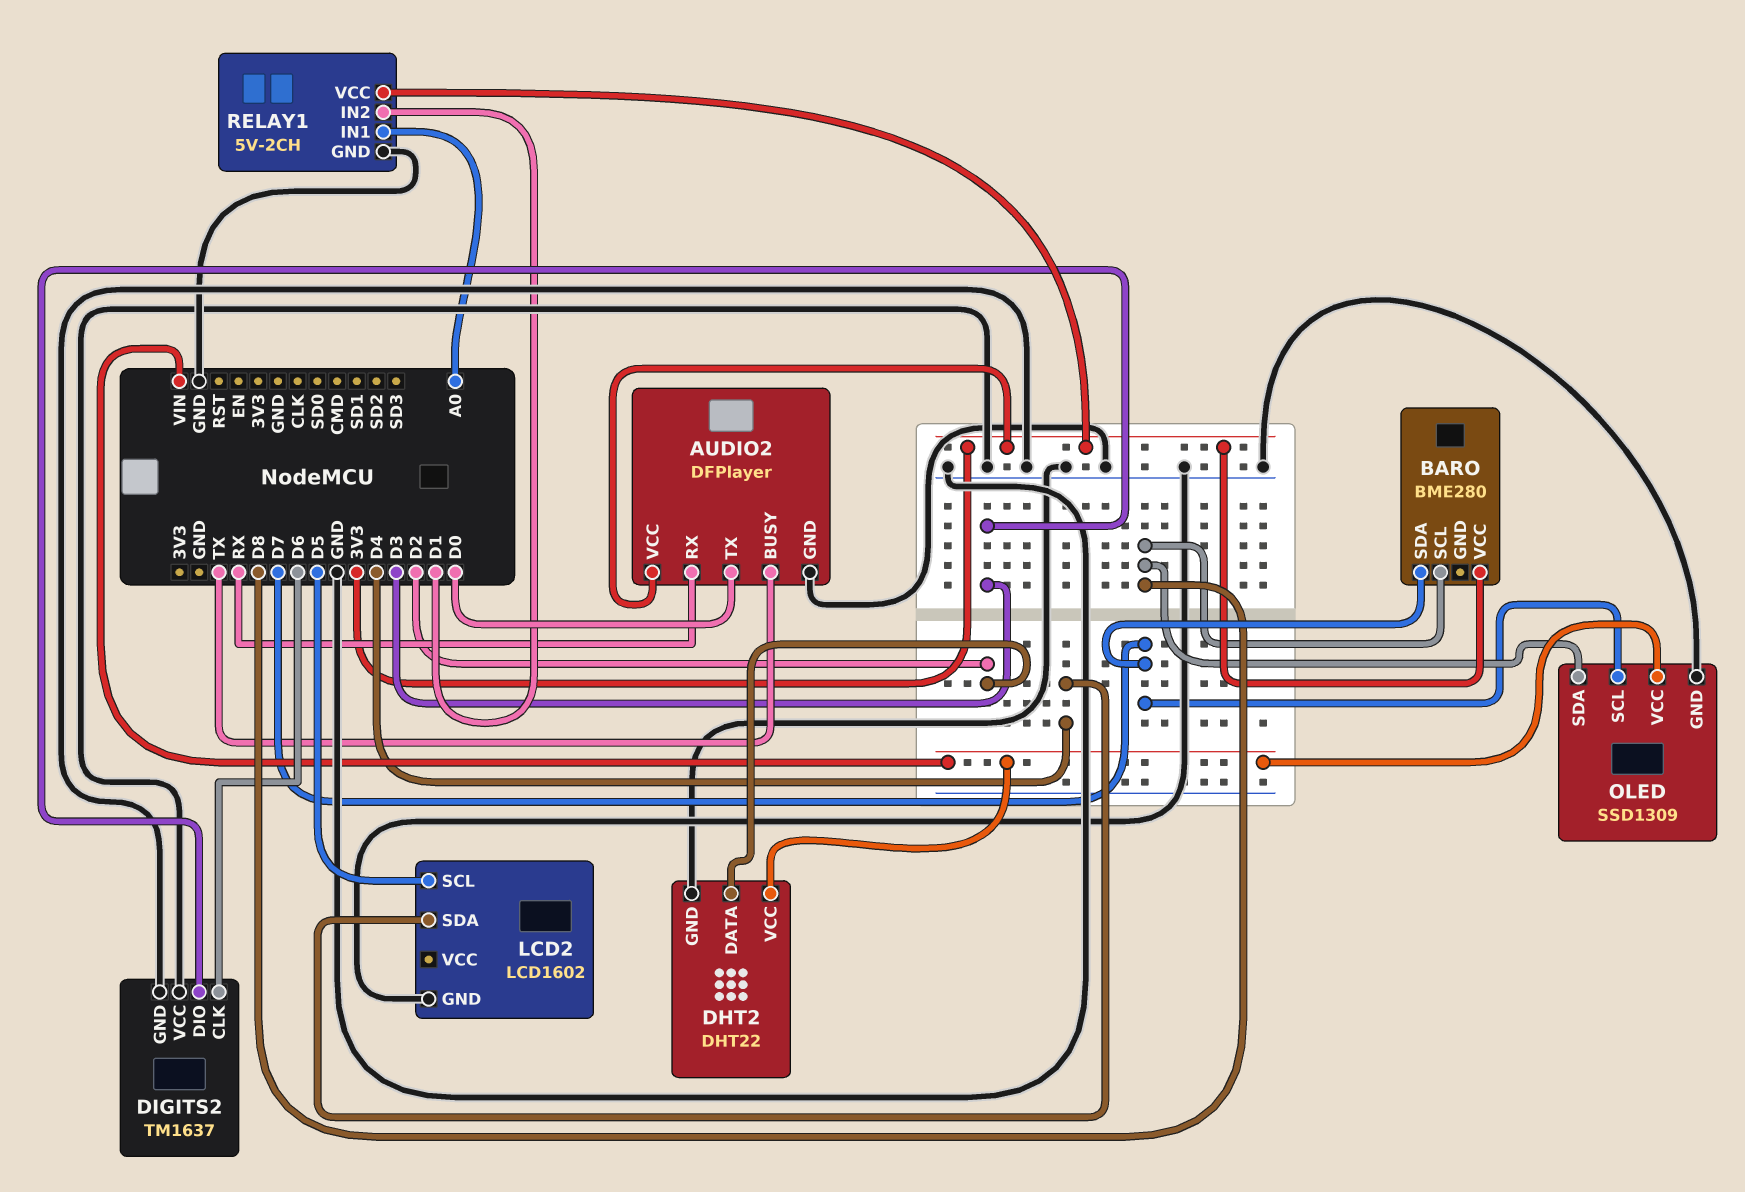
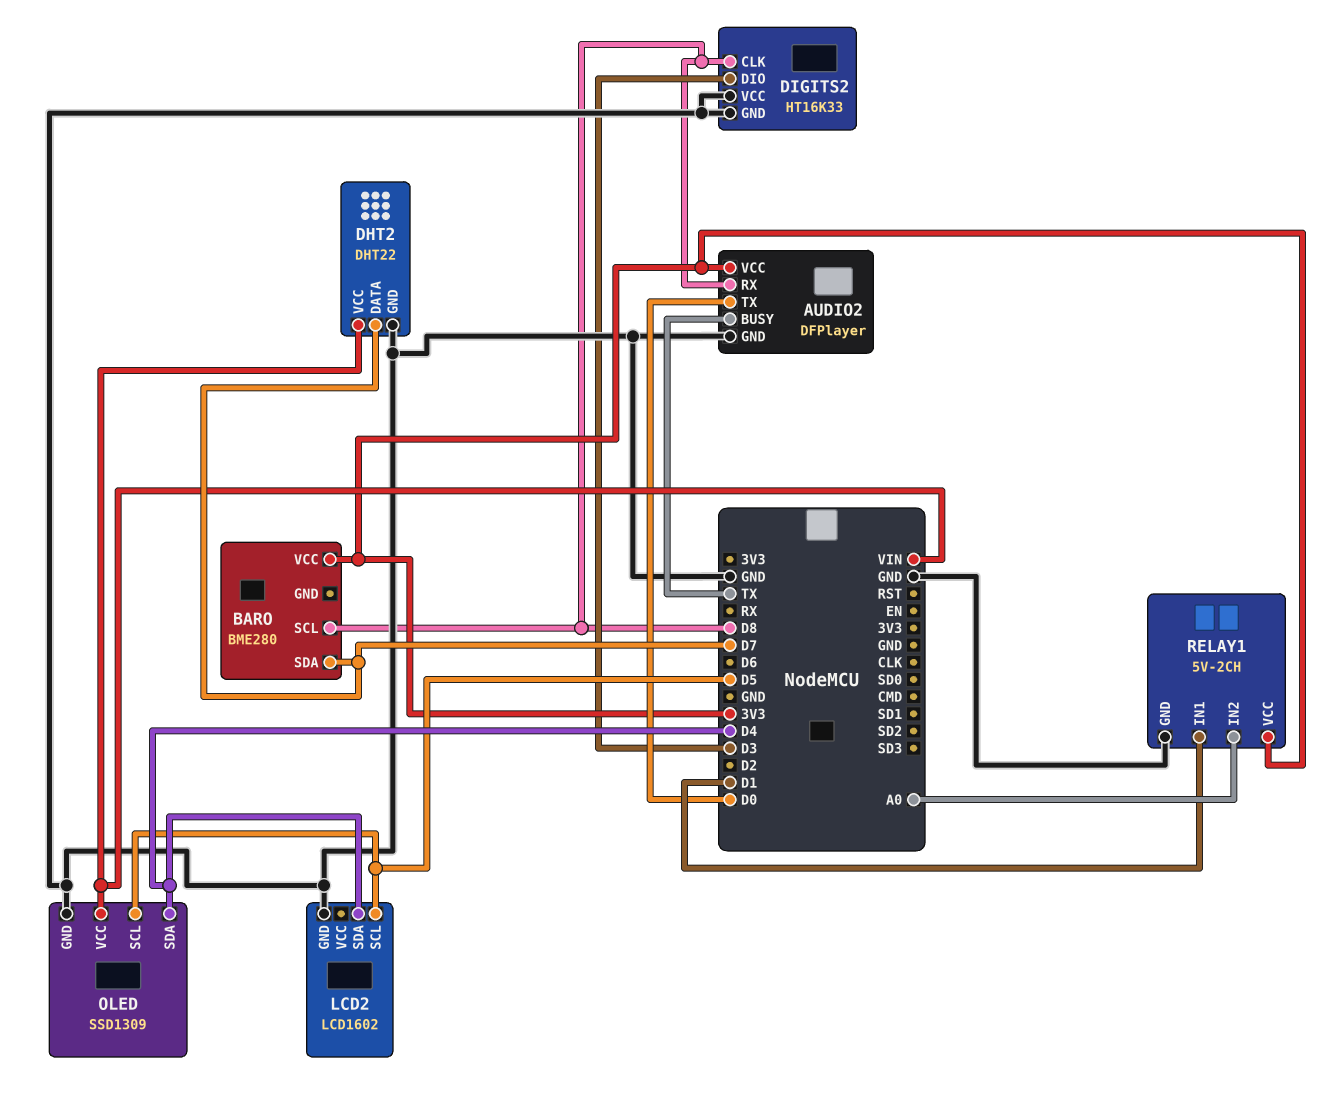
AUDIO2 pin RX: RX -> D8
DHT2 pin DATA: D2 -> D7
DIGITS2: TM1637 -> HT16K33
DIGITS2 pin CLK: D6 -> D8
OLED pin SCL: D7 -> D5
OLED pin SDA: D8 -> D4
RELAY1 pin IN1: A0 -> D1
RELAY1 pin IN2: D1 -> A0

